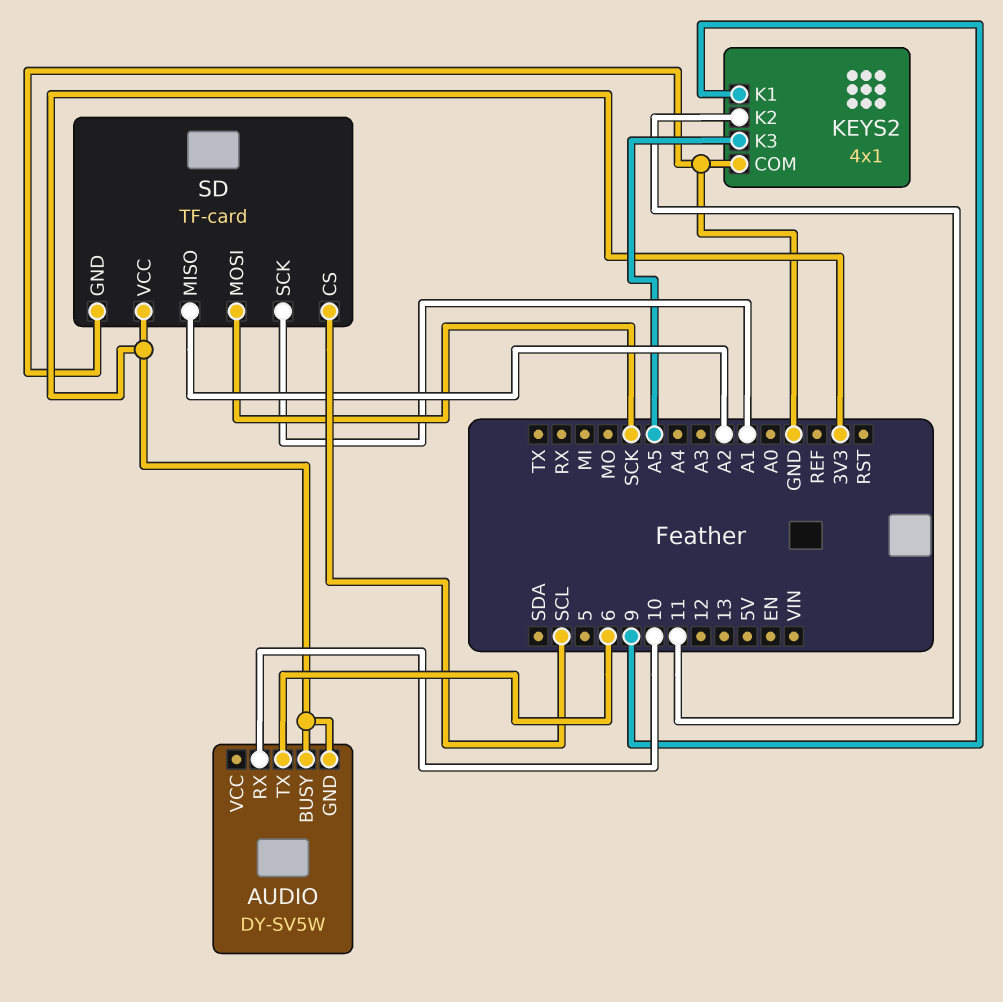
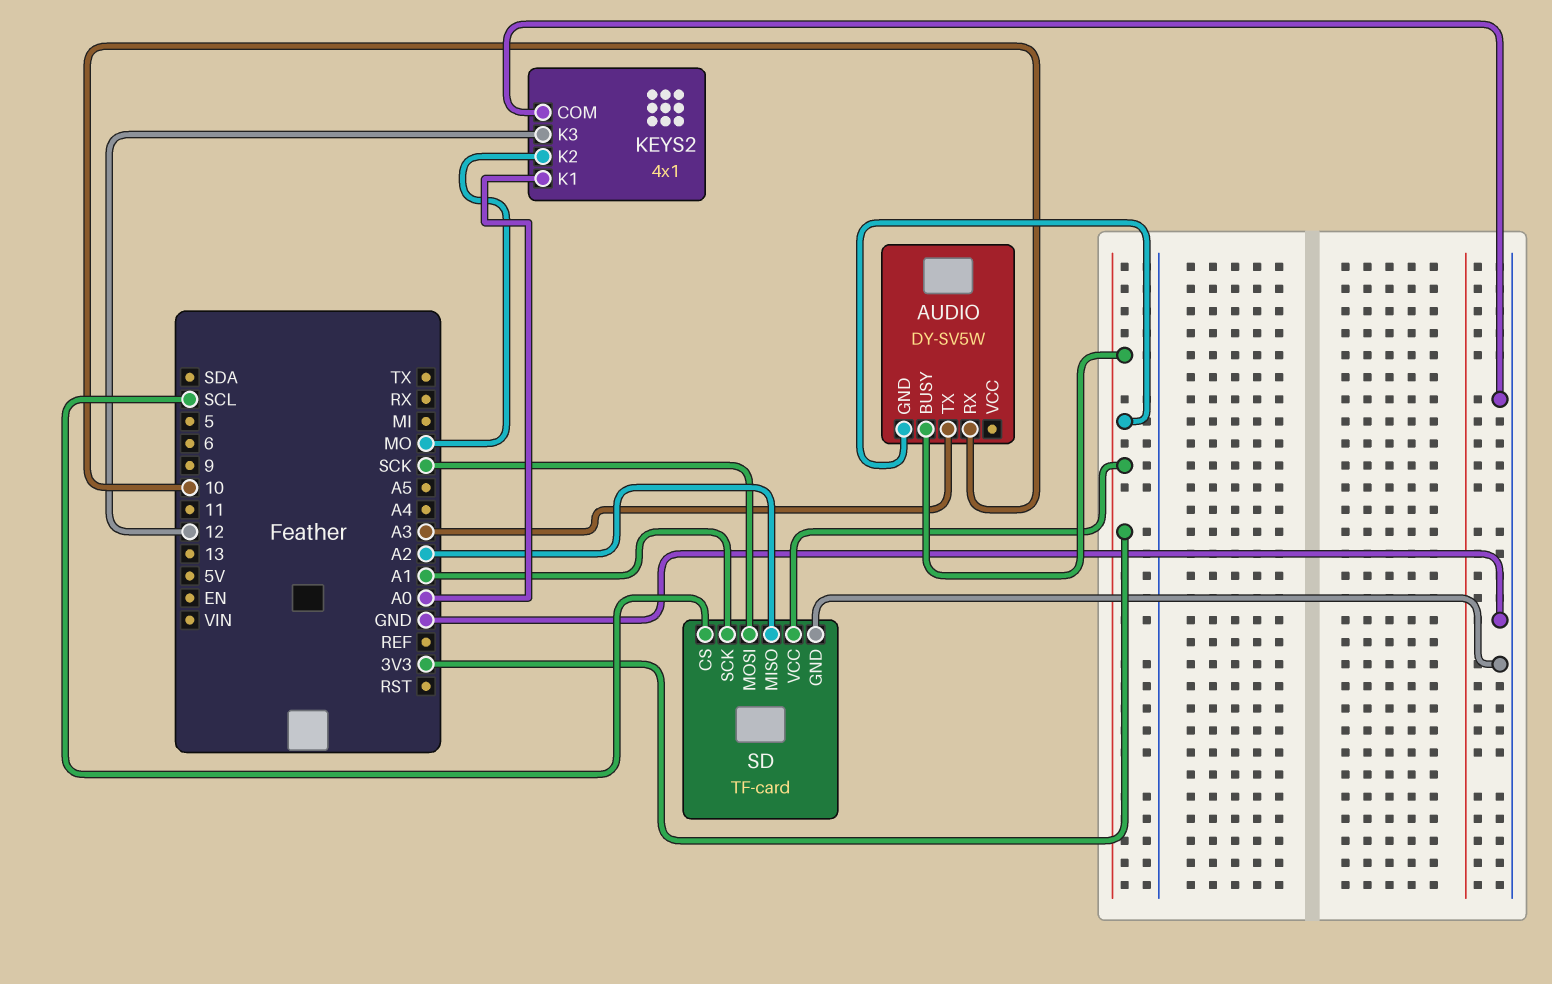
AUDIO pin TX: 6 -> A3
KEYS2 pin K1: 9 -> A0
KEYS2 pin K2: 11 -> MO
KEYS2 pin K3: A5 -> 12

